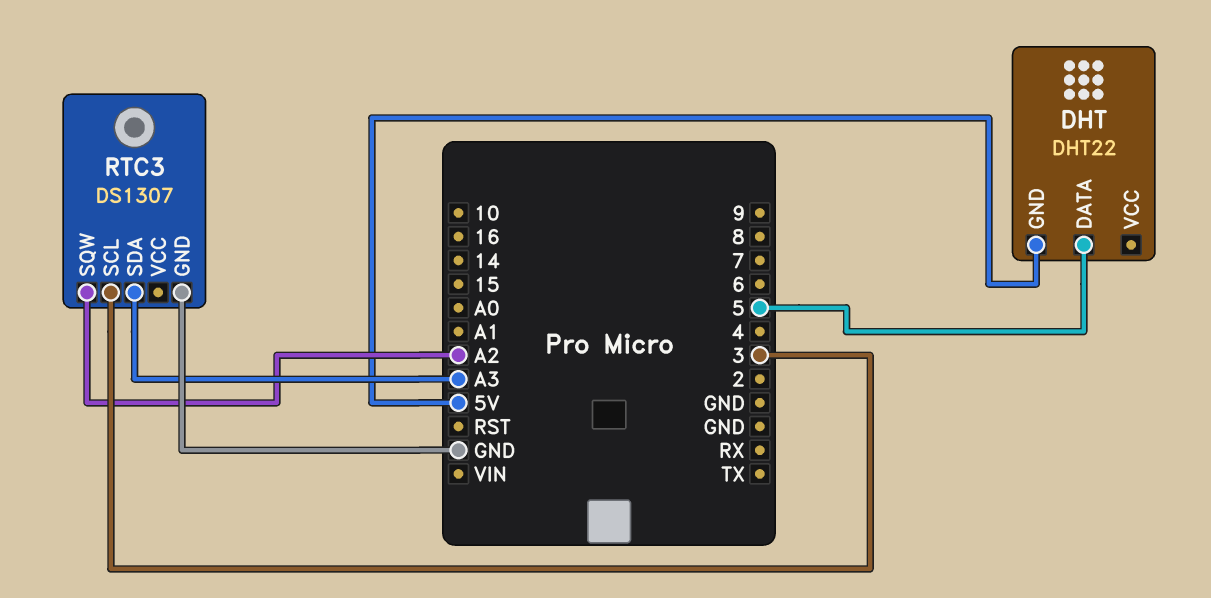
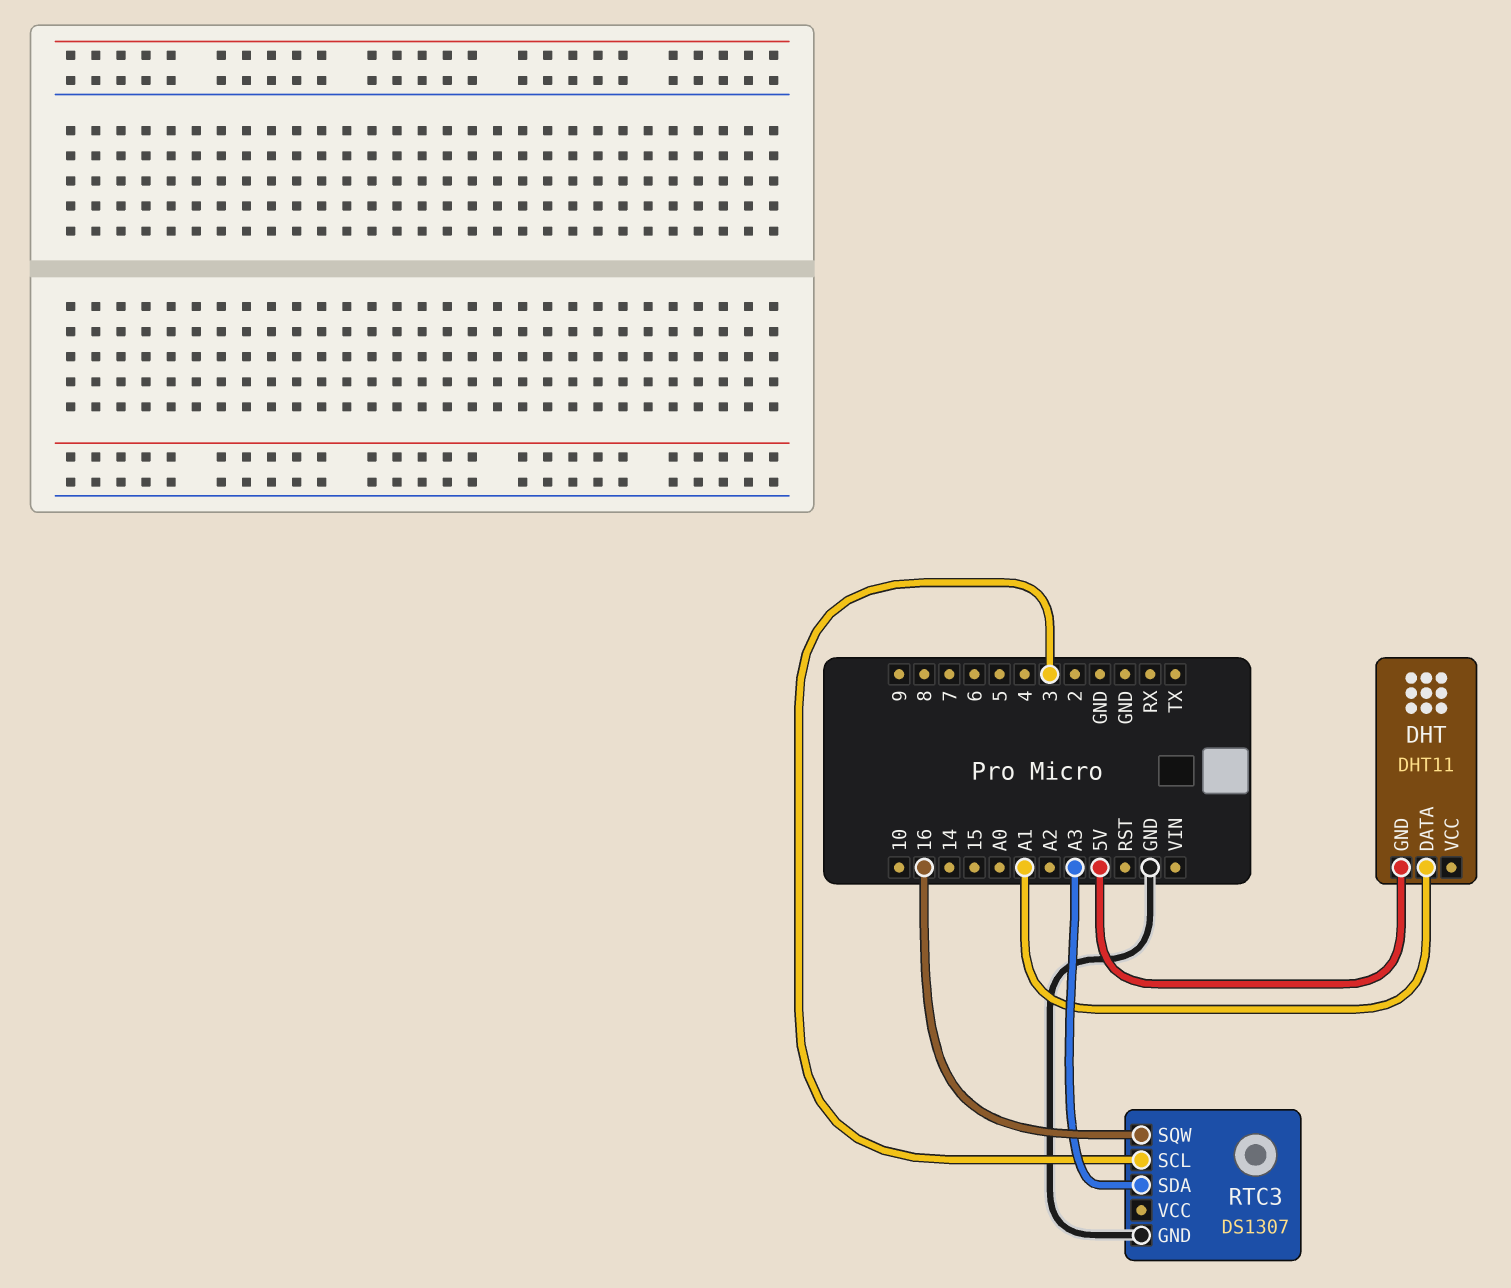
DHT: DHT22 -> DHT11
DHT pin DATA: 5 -> A1
RTC3 pin SQW: A2 -> 16

